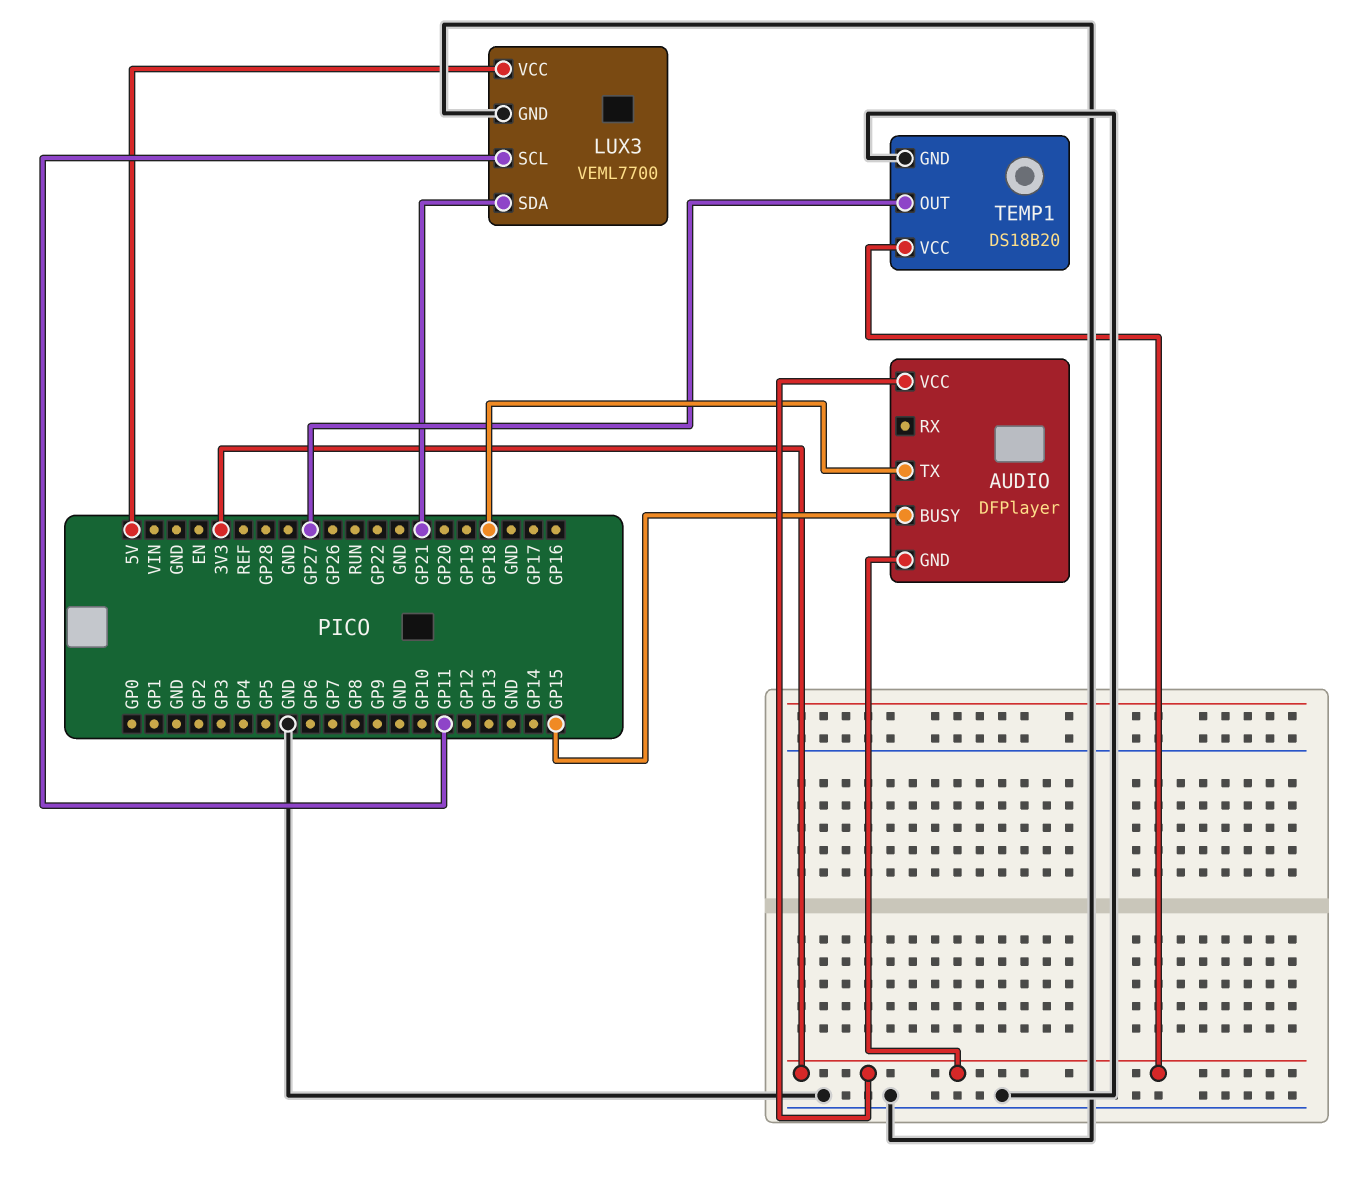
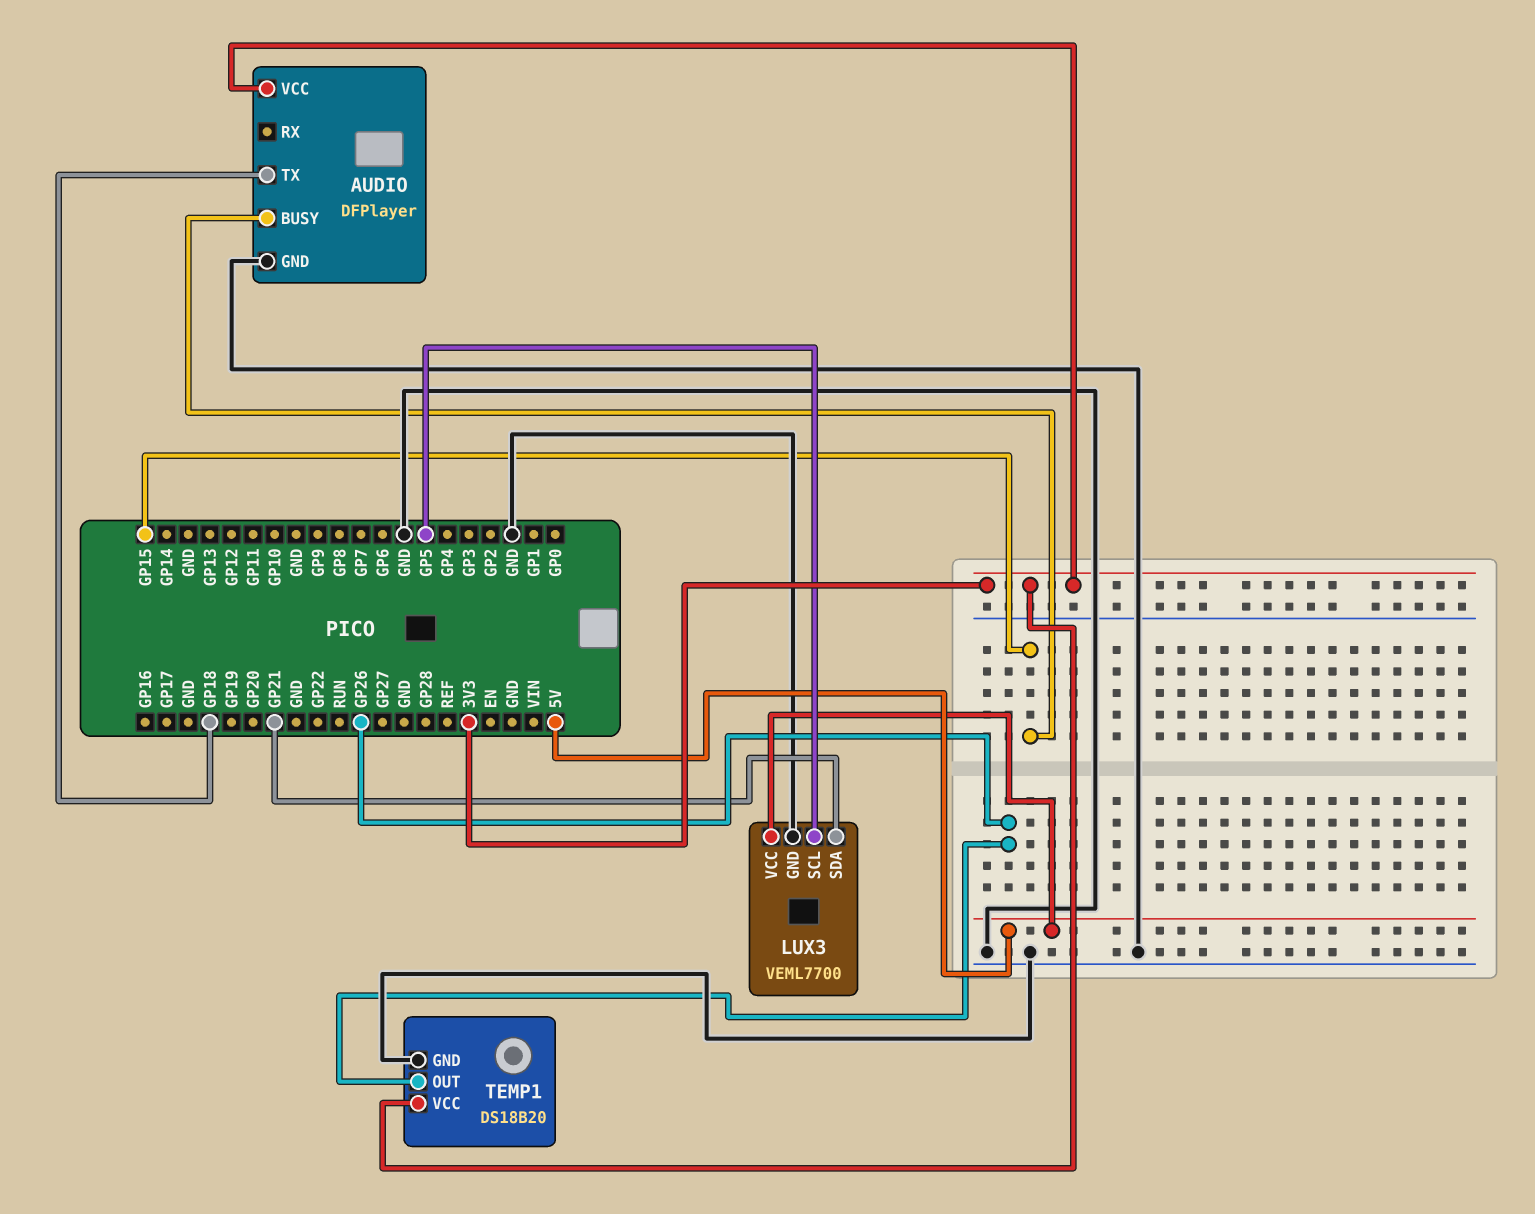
AUDIO pin GND: 3V3 -> GND
LUX3 pin SCL: GP11 -> GP5
TEMP1 pin OUT: GP27 -> GP26

